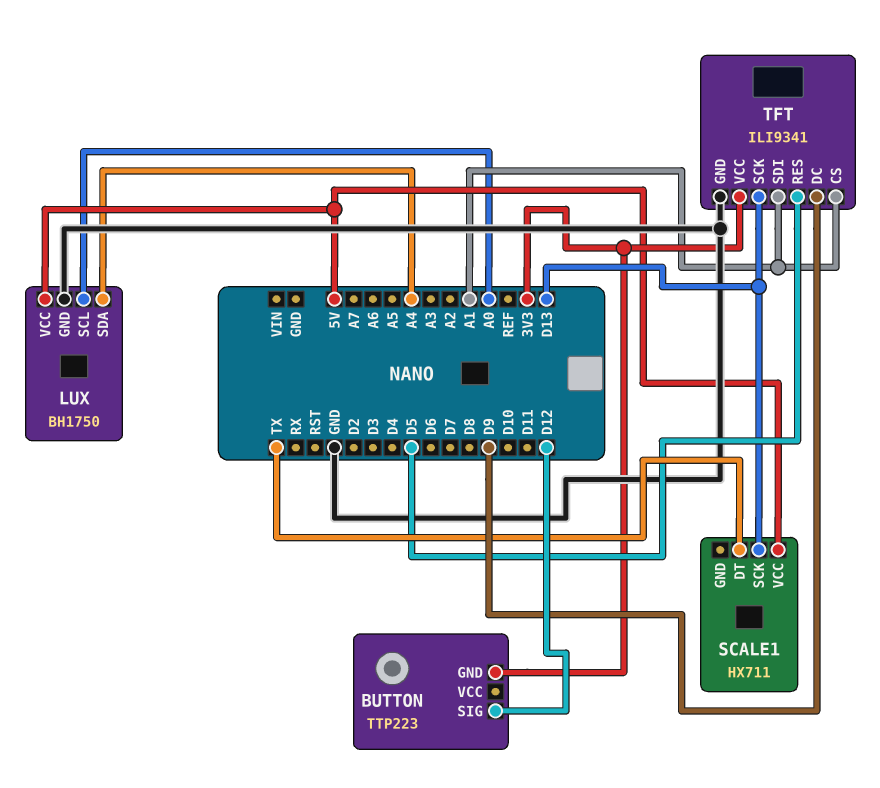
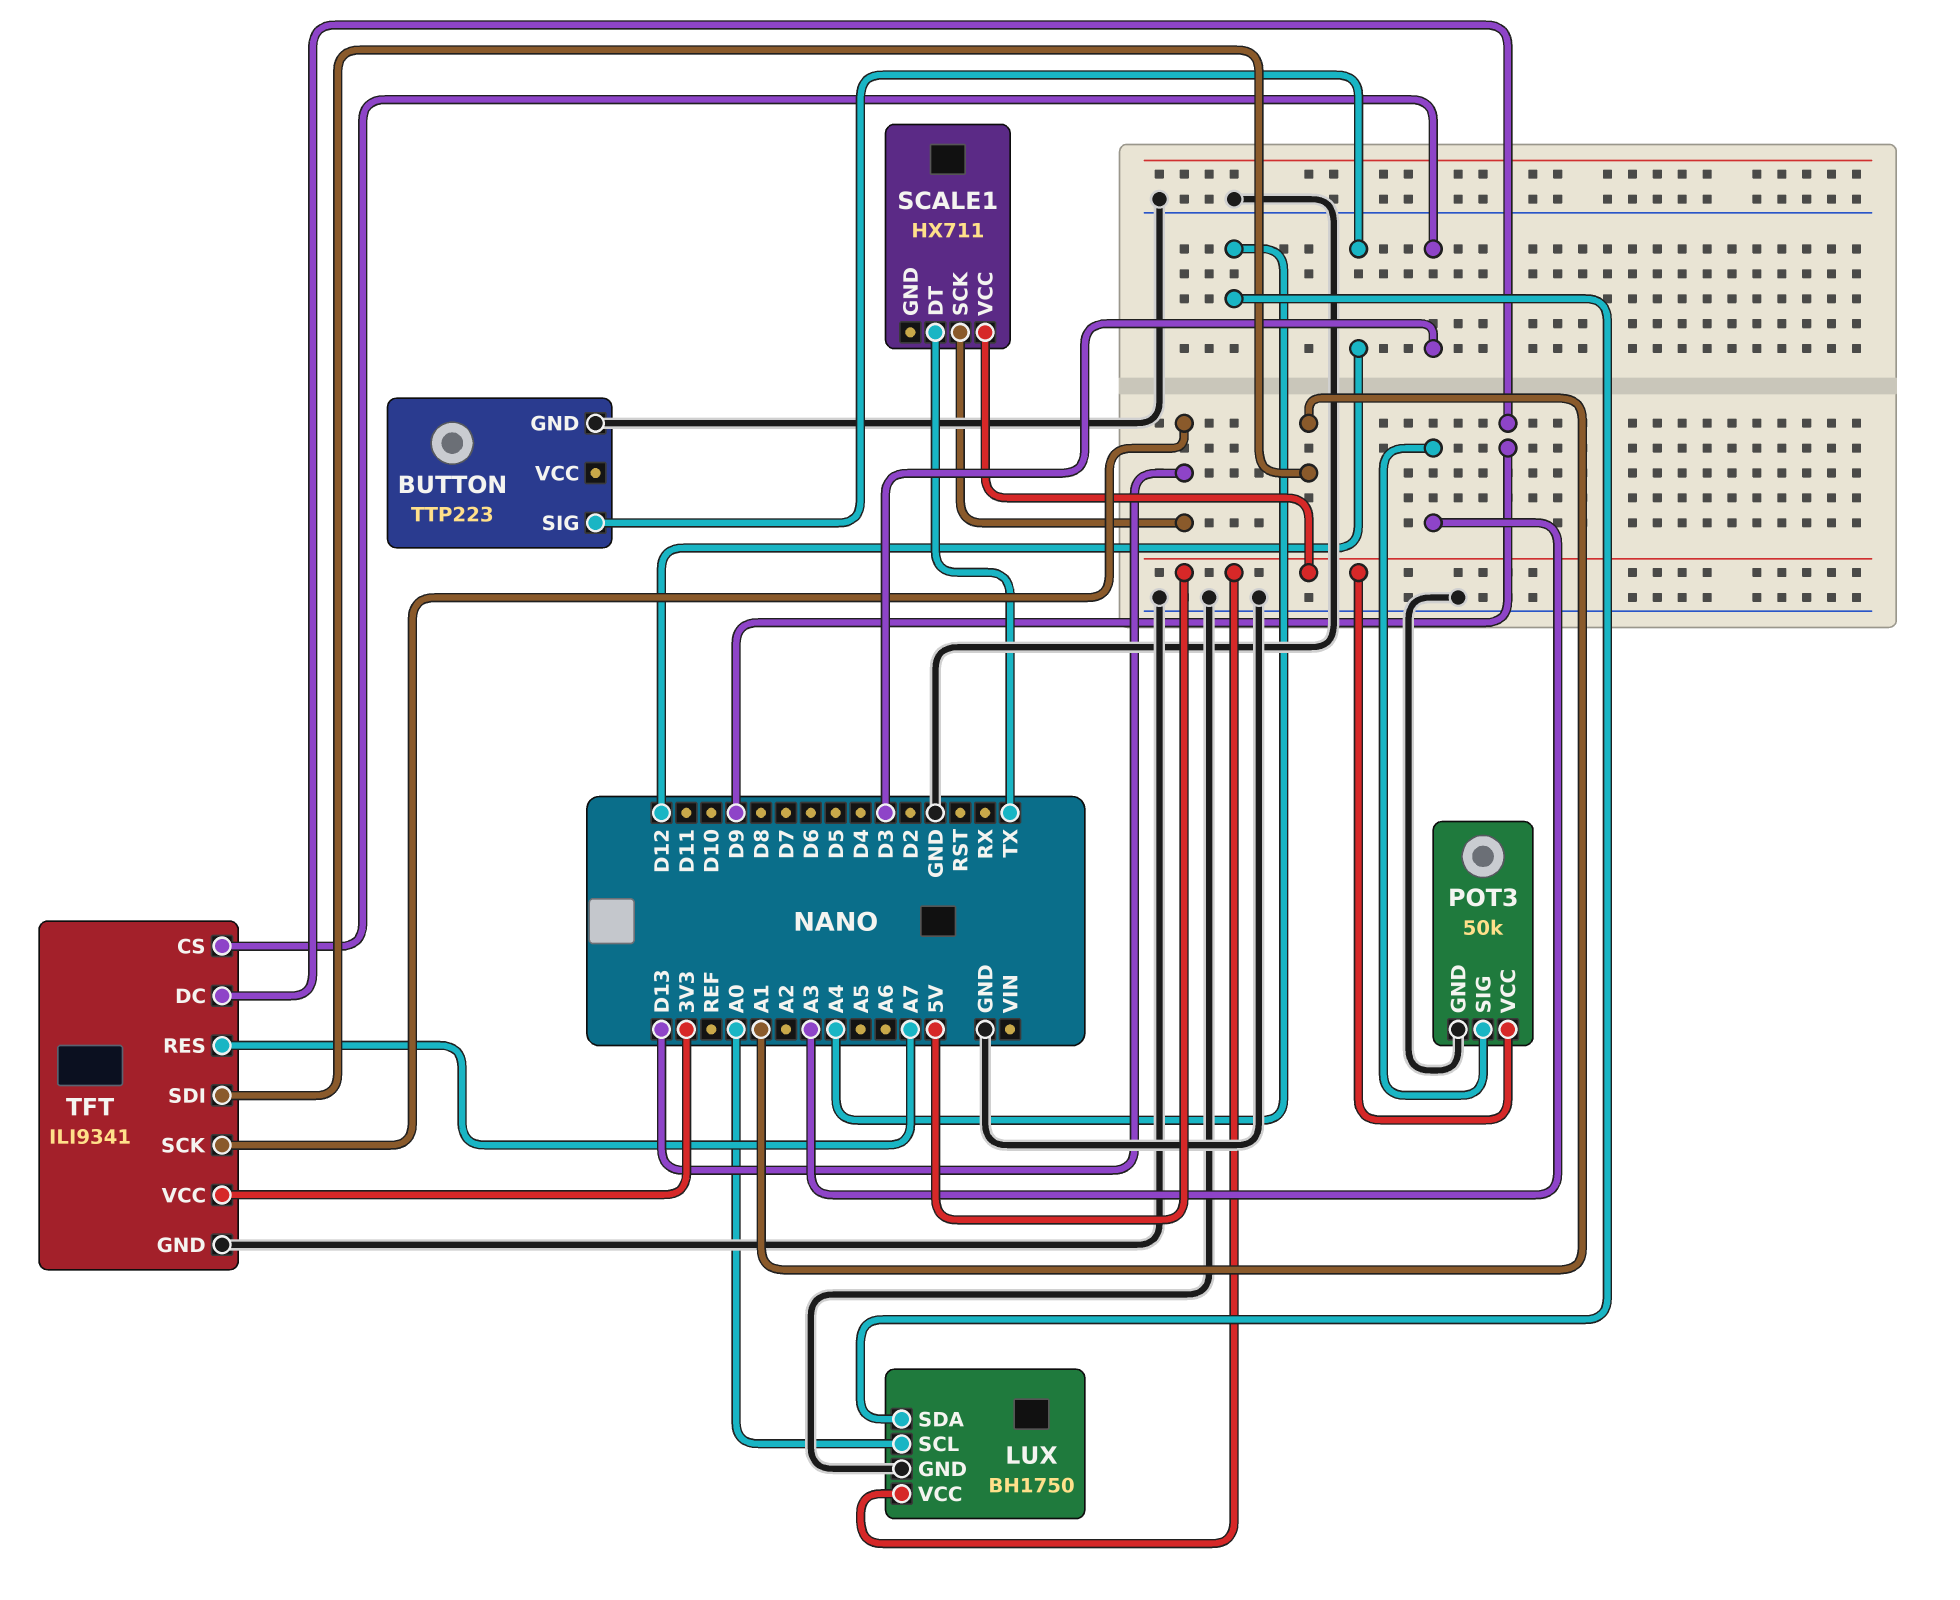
BUTTON pin GND: 3V3 -> GND
POT3: none -> 50k
POT3 pin GND: none -> GND
POT3 pin SIG: none -> A3
POT3 pin VCC: none -> 5V
TFT pin CS: A1 -> D3
TFT pin RES: D5 -> A7

